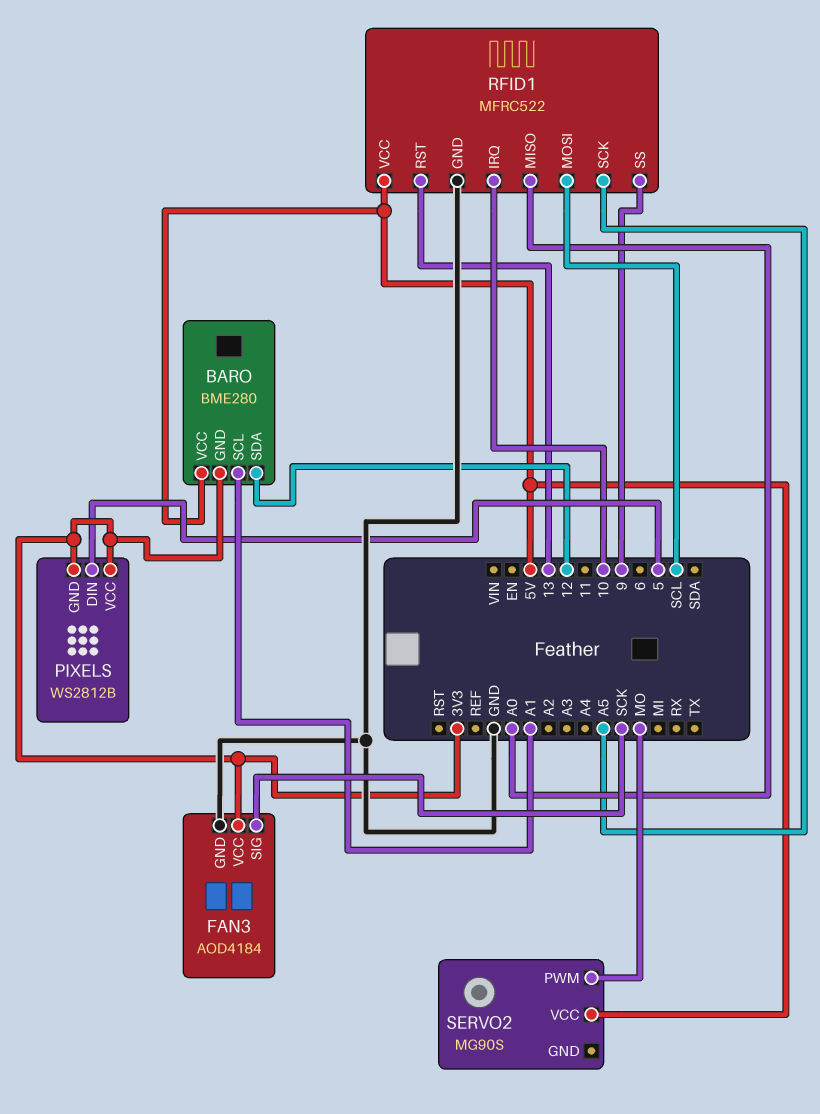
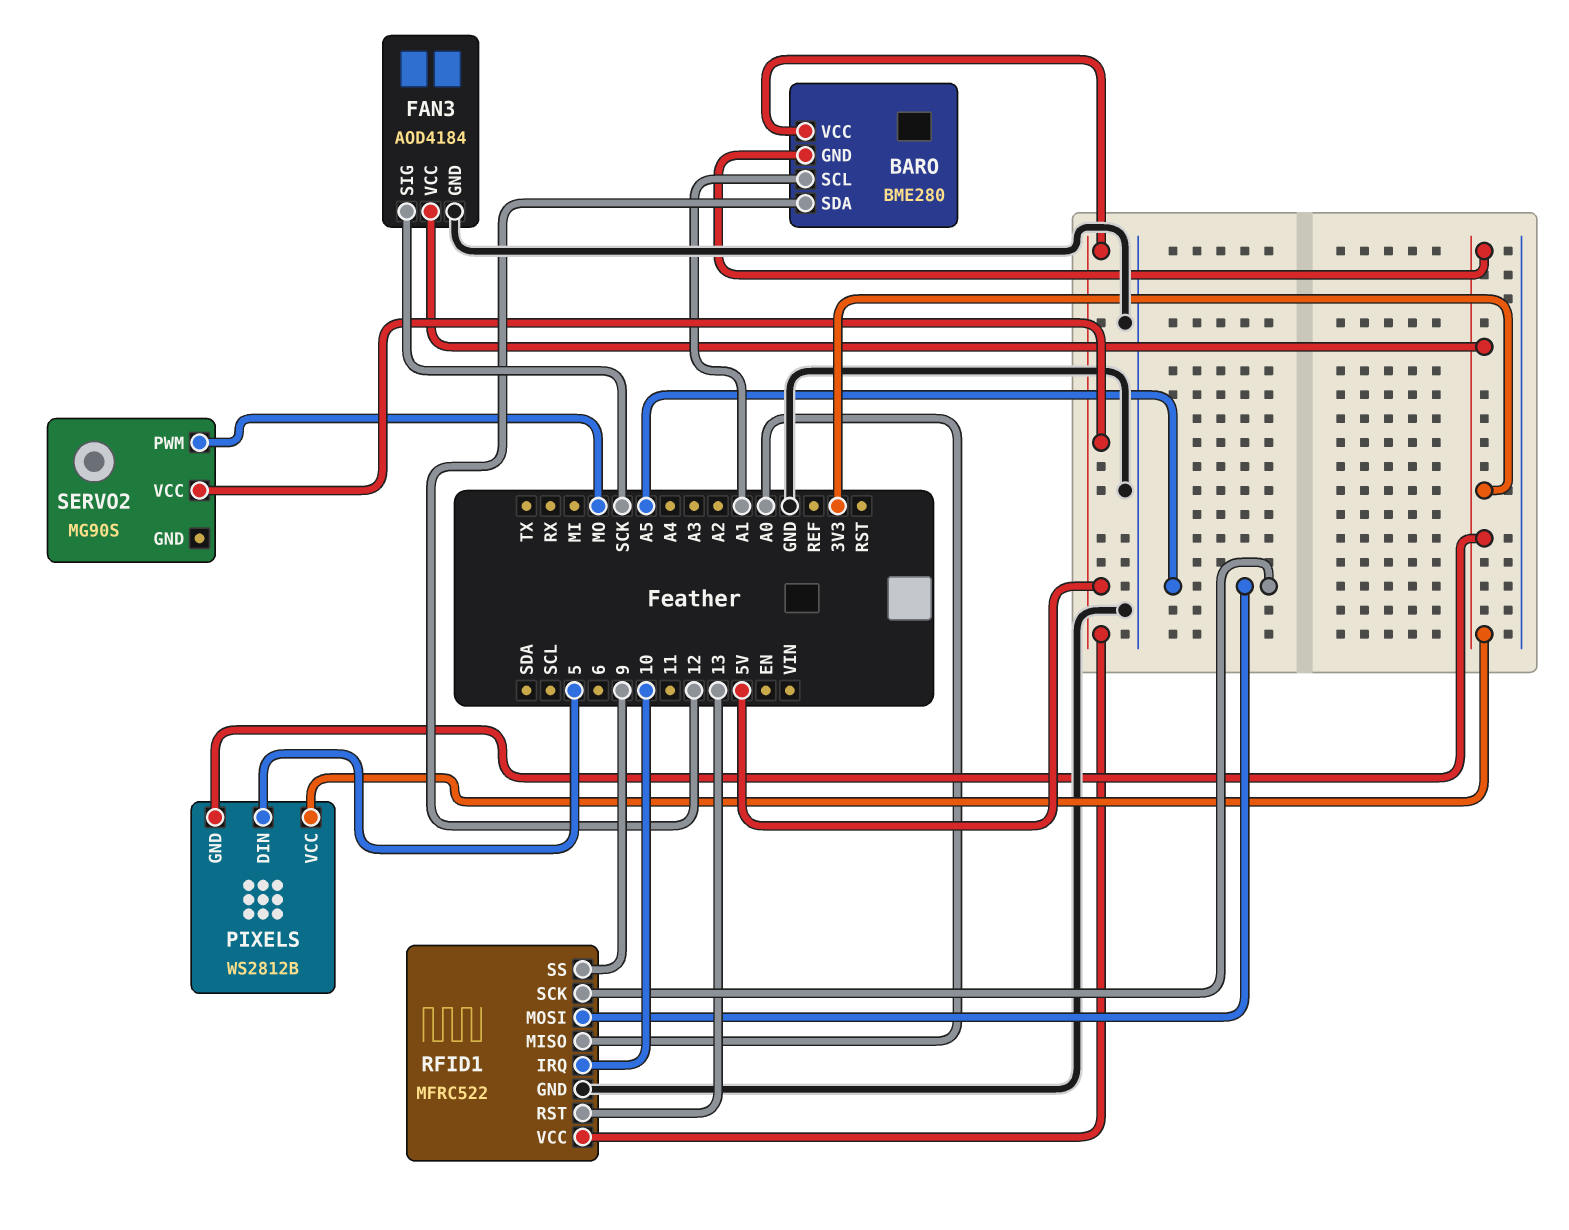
RFID1 pin MOSI: SCL -> A5

